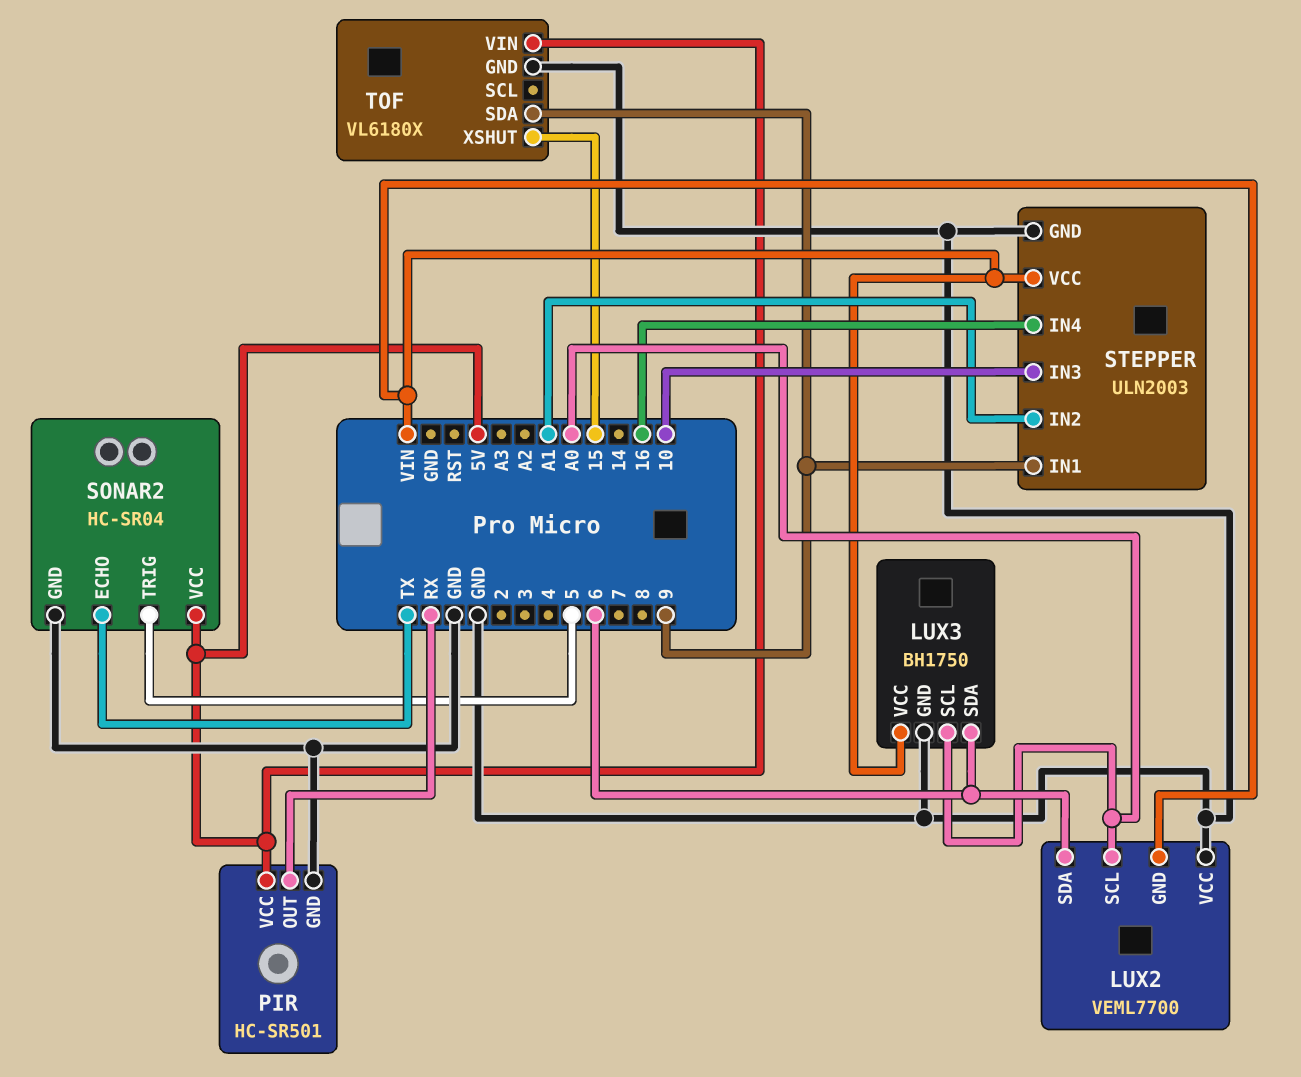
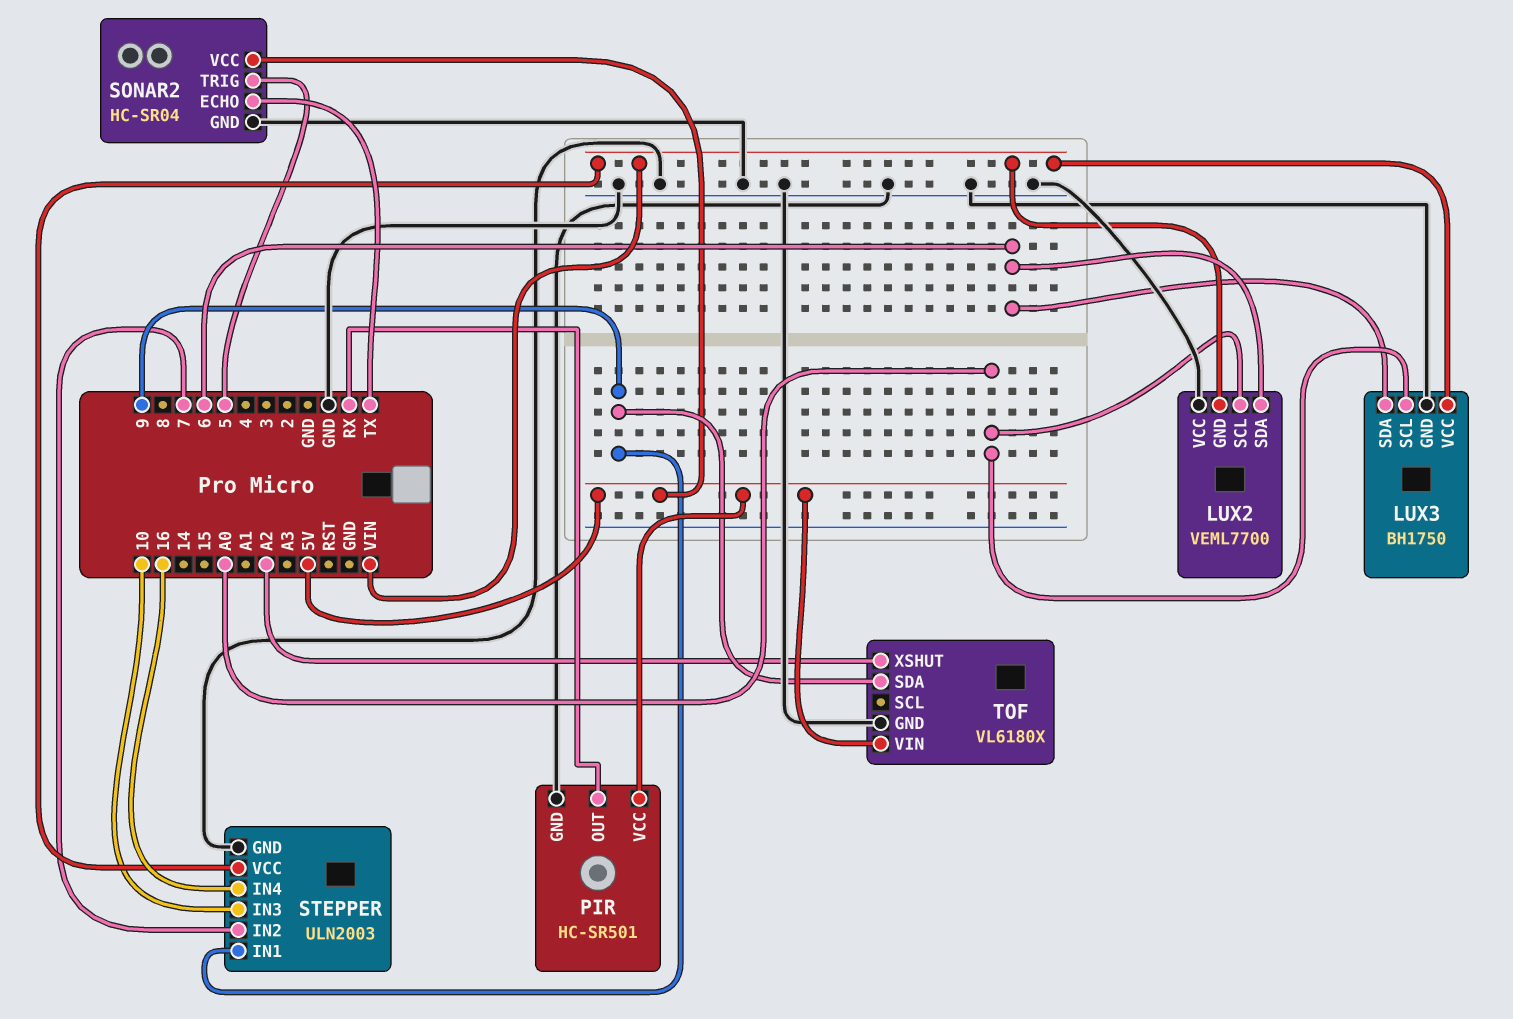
STEPPER pin IN2: A1 -> 7
TOF pin XSHUT: 15 -> A2

